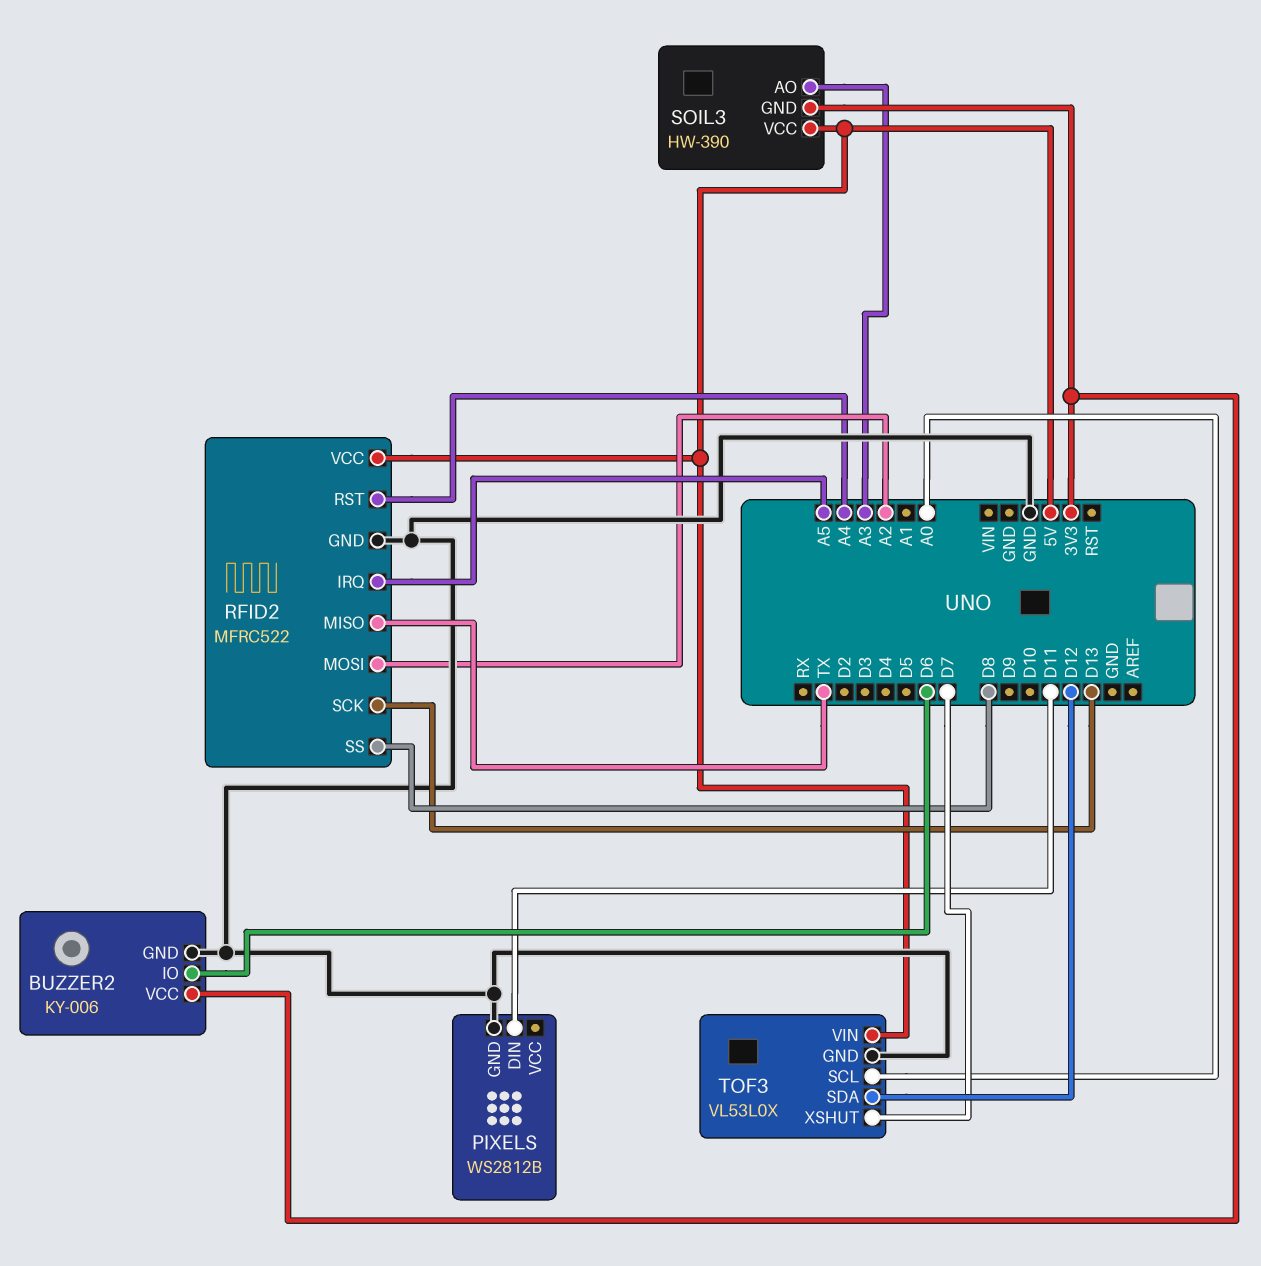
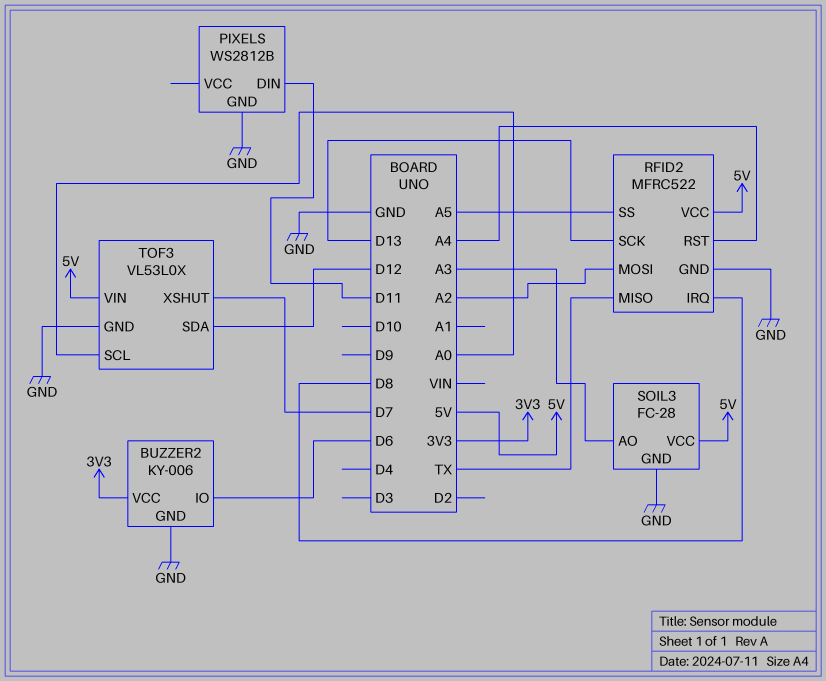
RFID2 pin IRQ: A5 -> D8
RFID2 pin SS: D8 -> A5
SOIL3: HW-390 -> FC-28
SOIL3 pin GND: 3V3 -> GND

